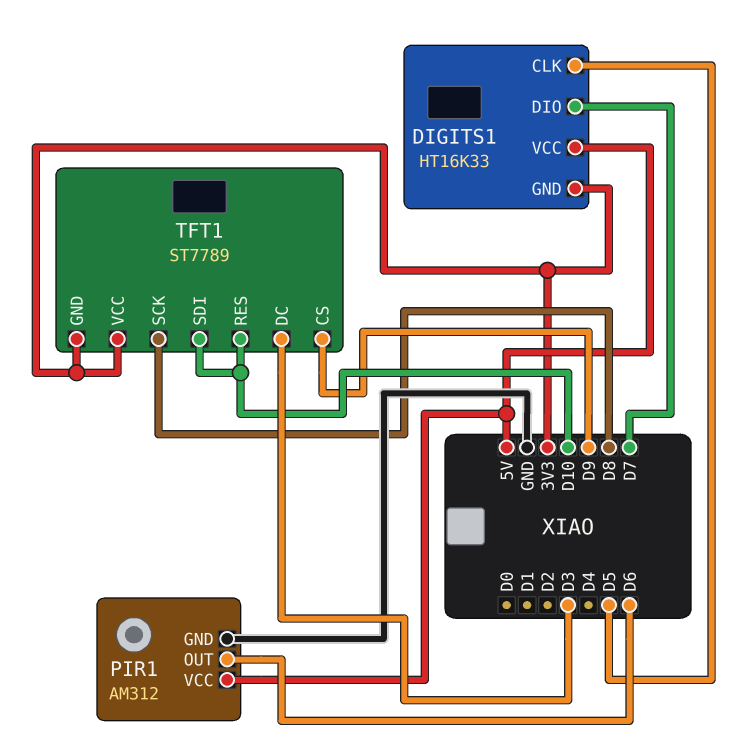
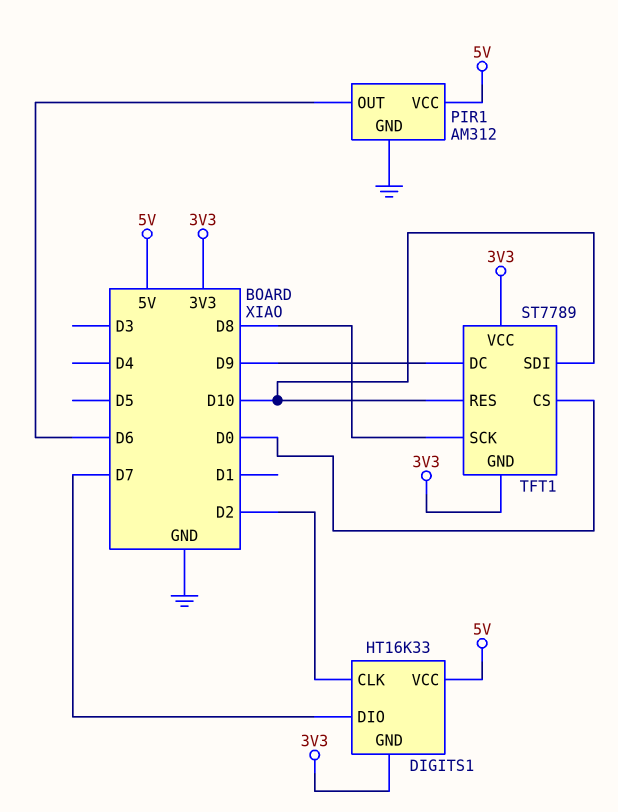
DIGITS1 pin CLK: D5 -> D2
TFT1 pin CS: D9 -> D0
TFT1 pin DC: D3 -> D9

